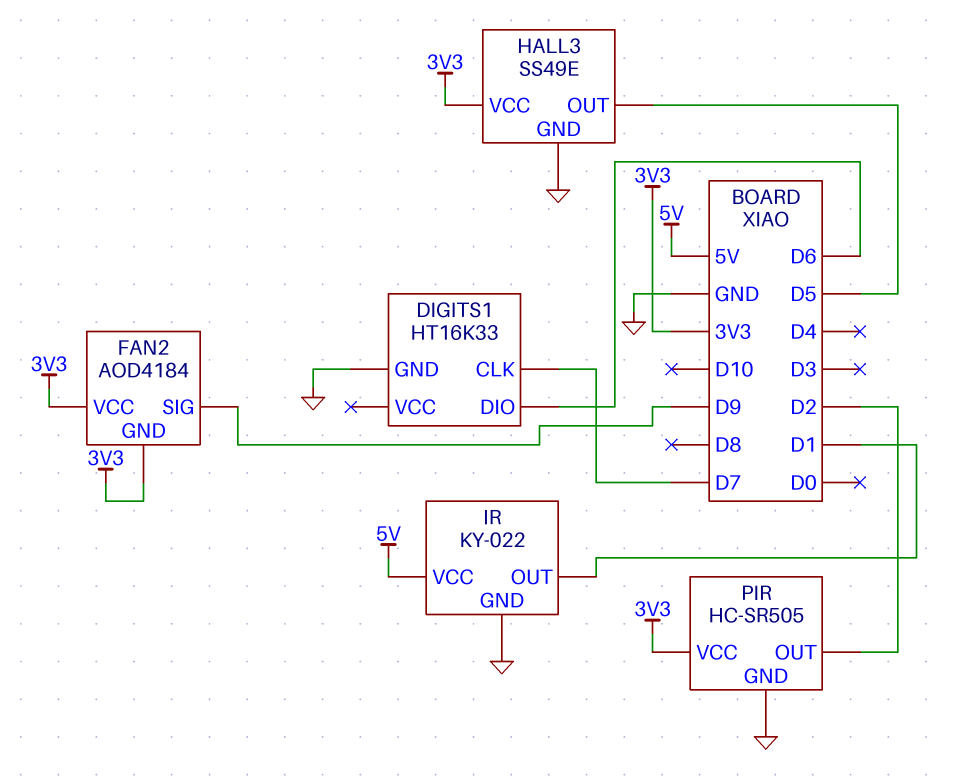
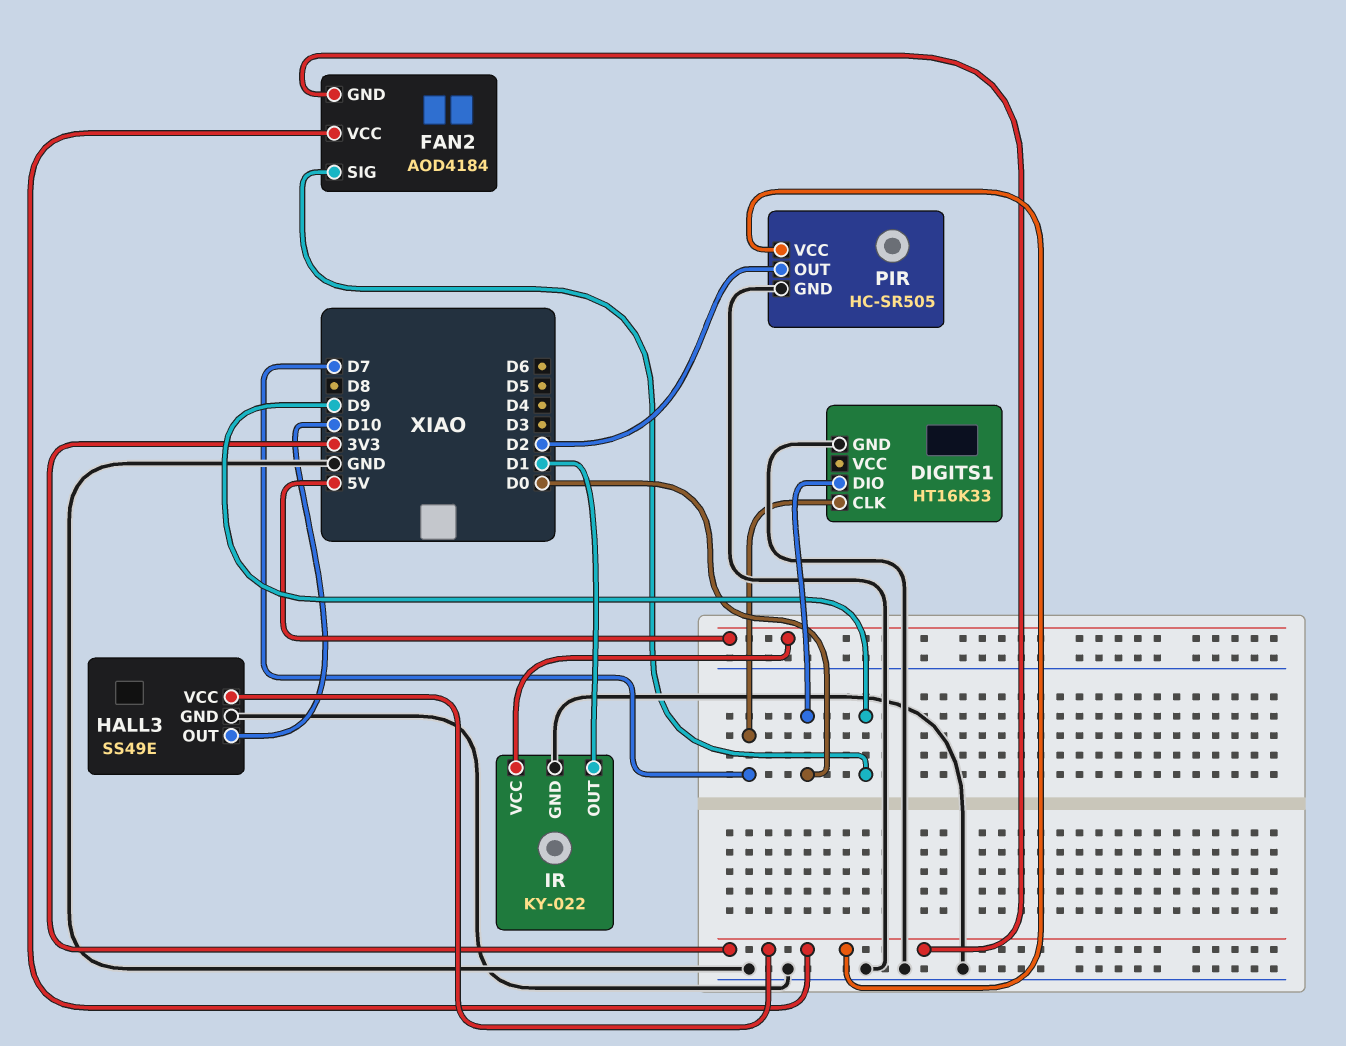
DIGITS1 pin DIO: D6 -> D0
HALL3 pin OUT: D5 -> D10

